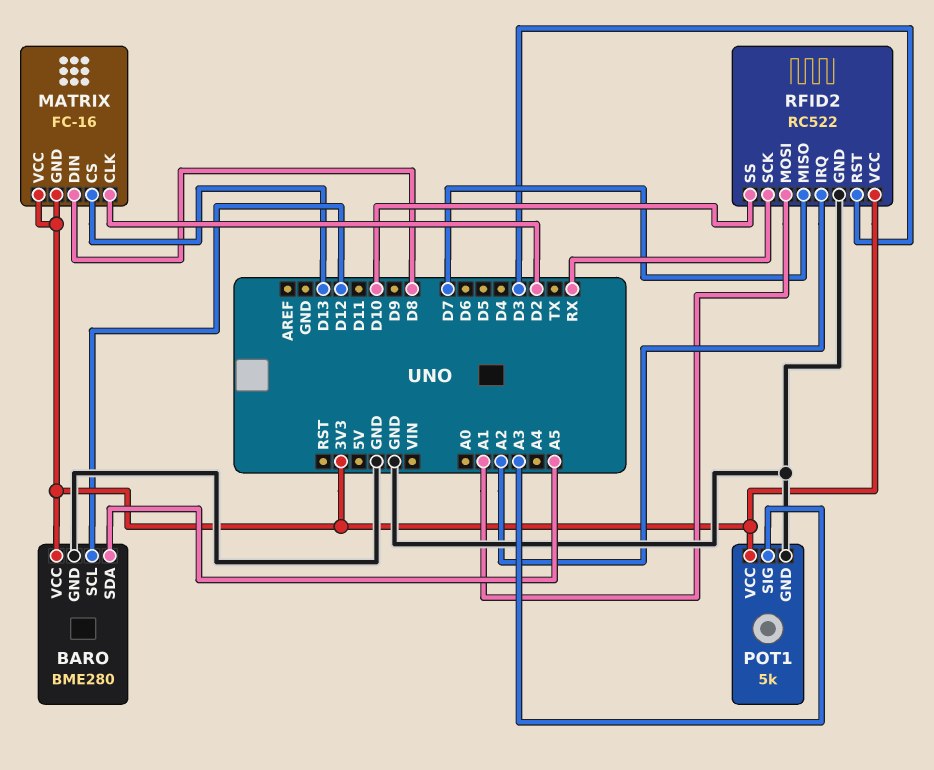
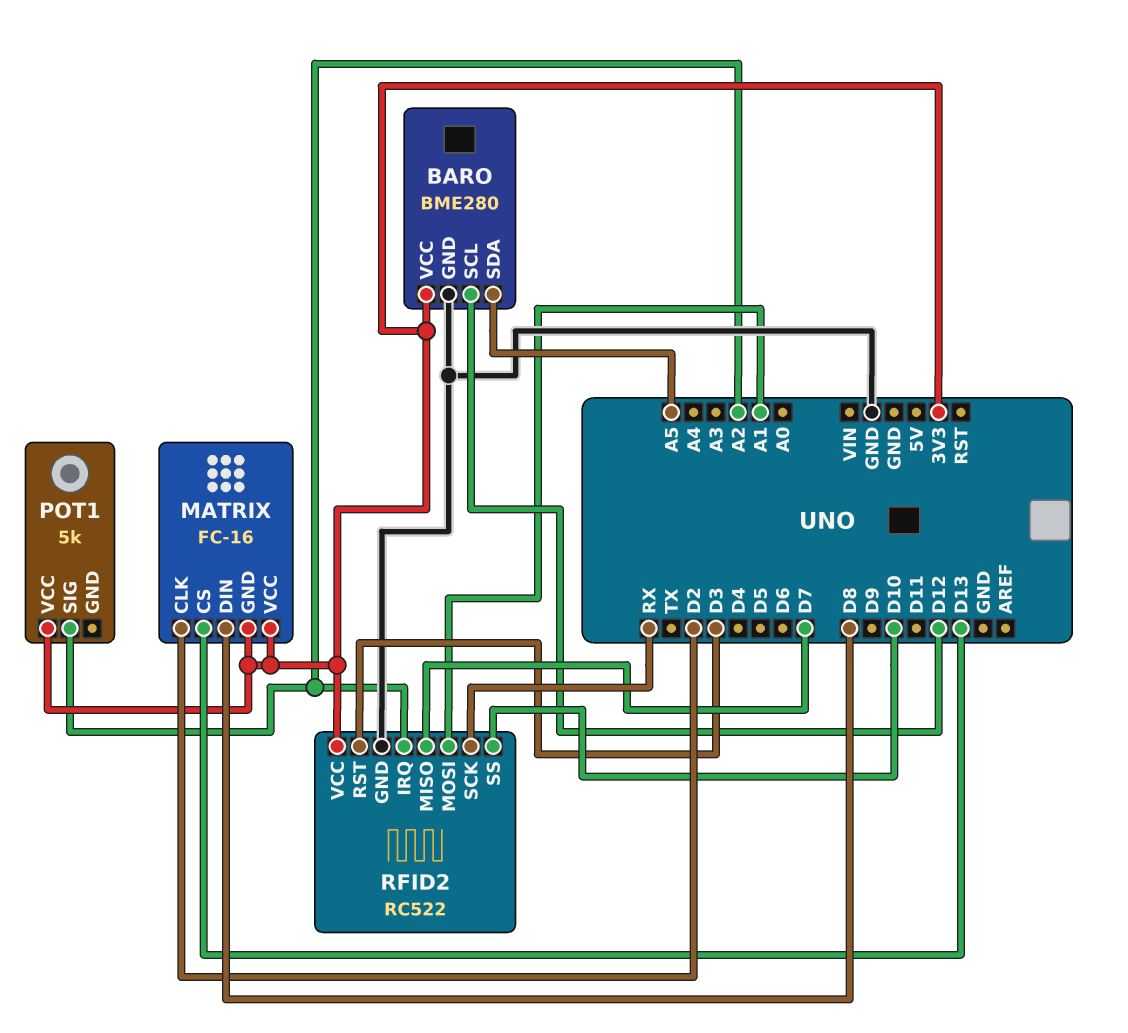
POT1 pin GND: GND -> none
POT1 pin SIG: A3 -> A2

